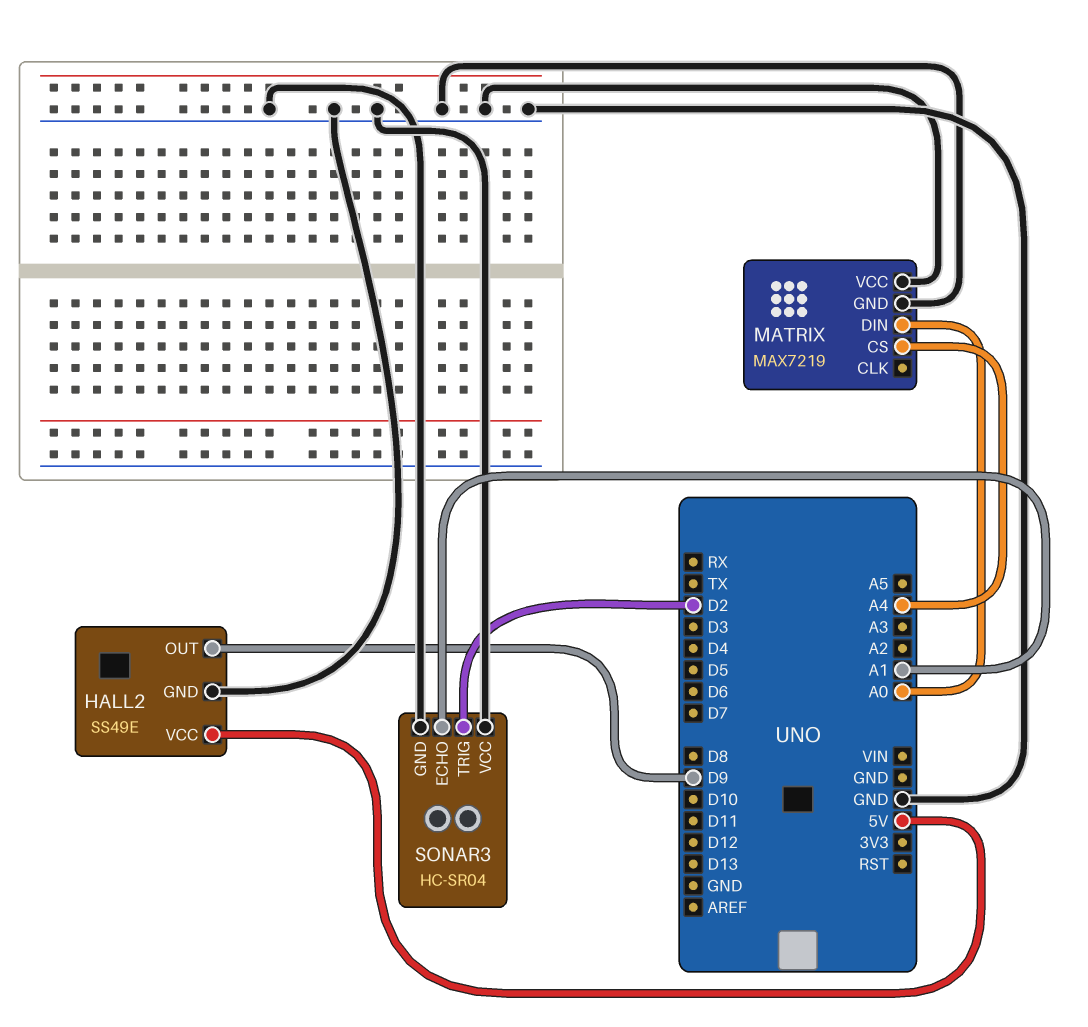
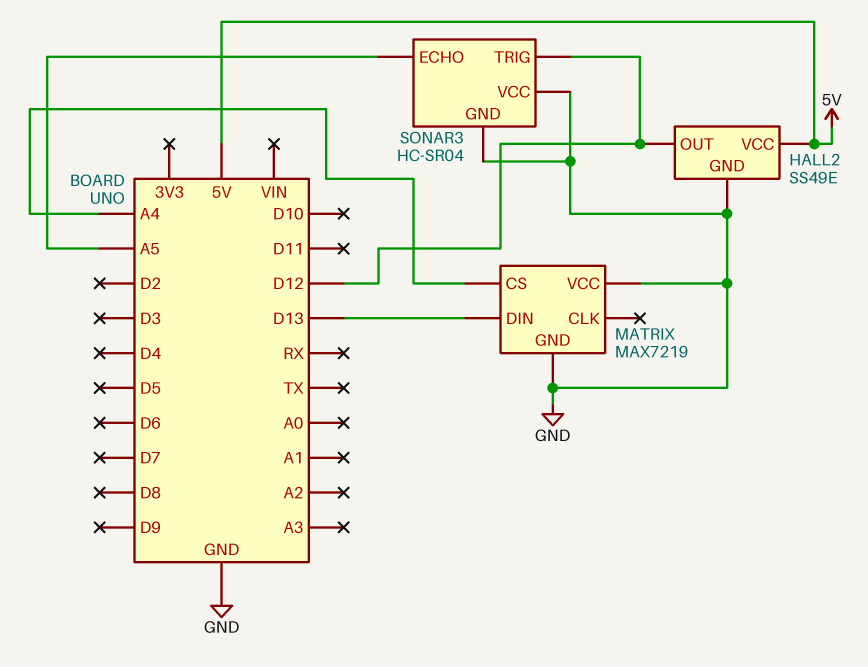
HALL2 pin OUT: D9 -> D12
MATRIX pin DIN: A0 -> D13
SONAR3 pin ECHO: A1 -> A5
SONAR3 pin TRIG: D2 -> D12

